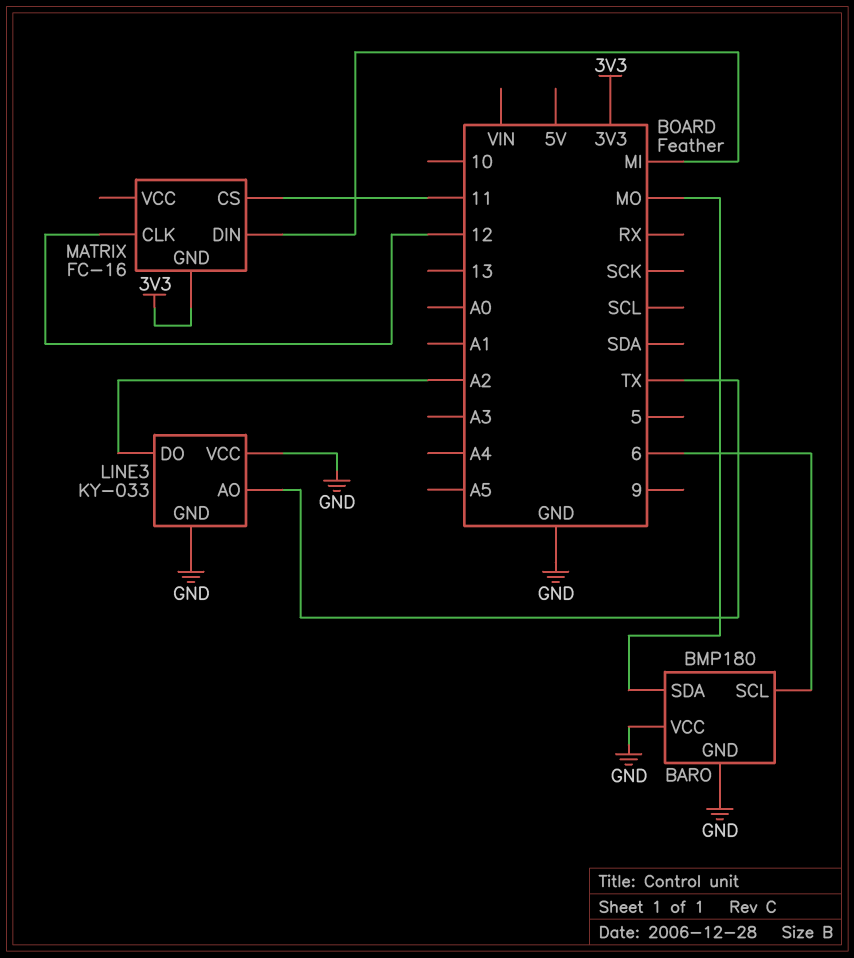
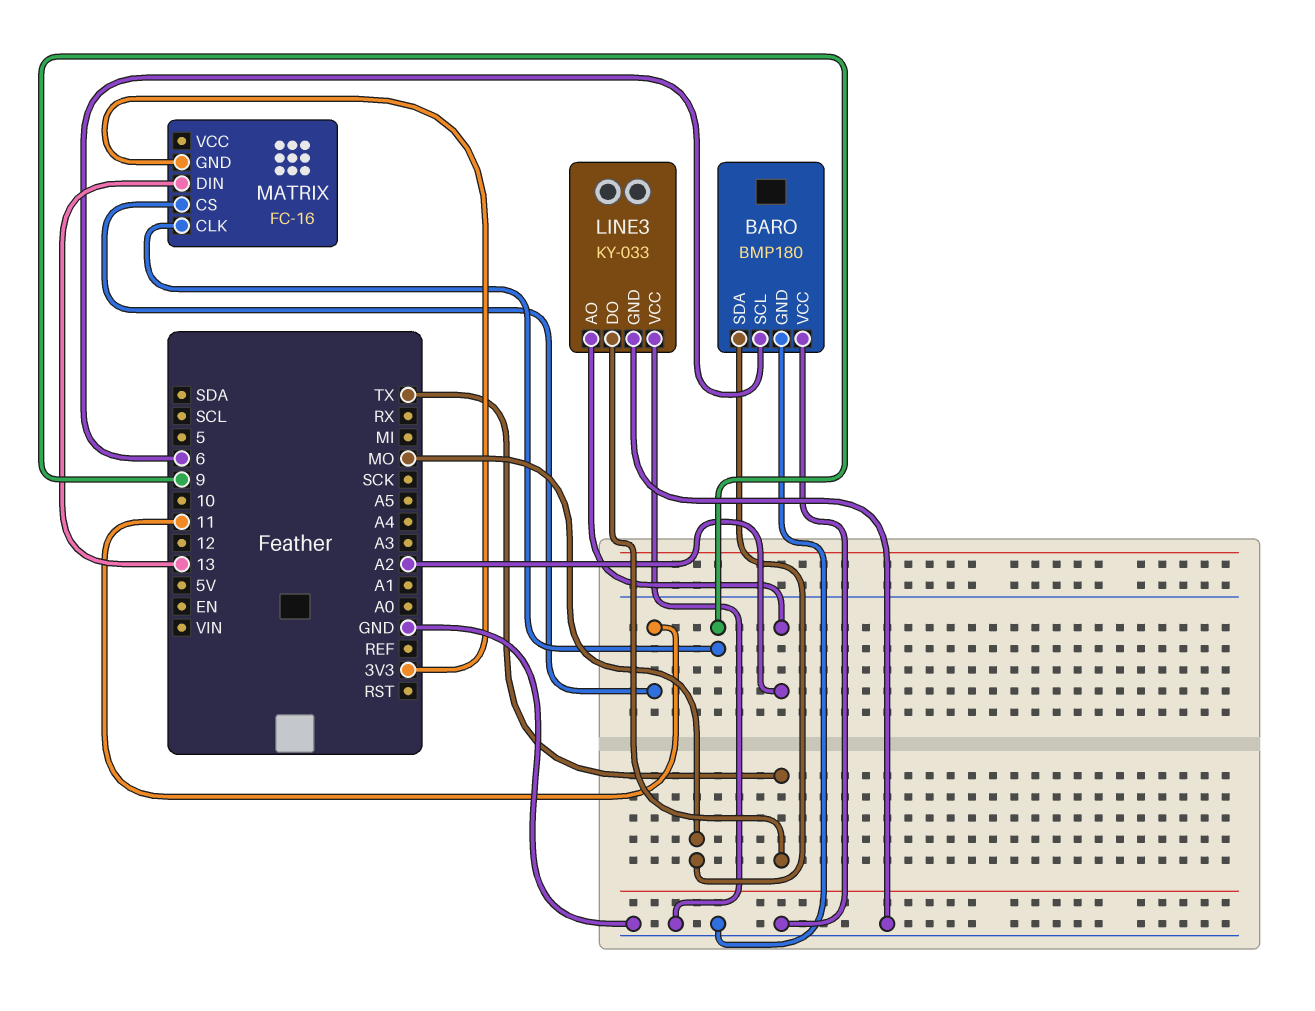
LINE3 pin AO: TX -> A2
LINE3 pin DO: A2 -> TX
MATRIX pin CLK: 12 -> 9
MATRIX pin DIN: MI -> 13

